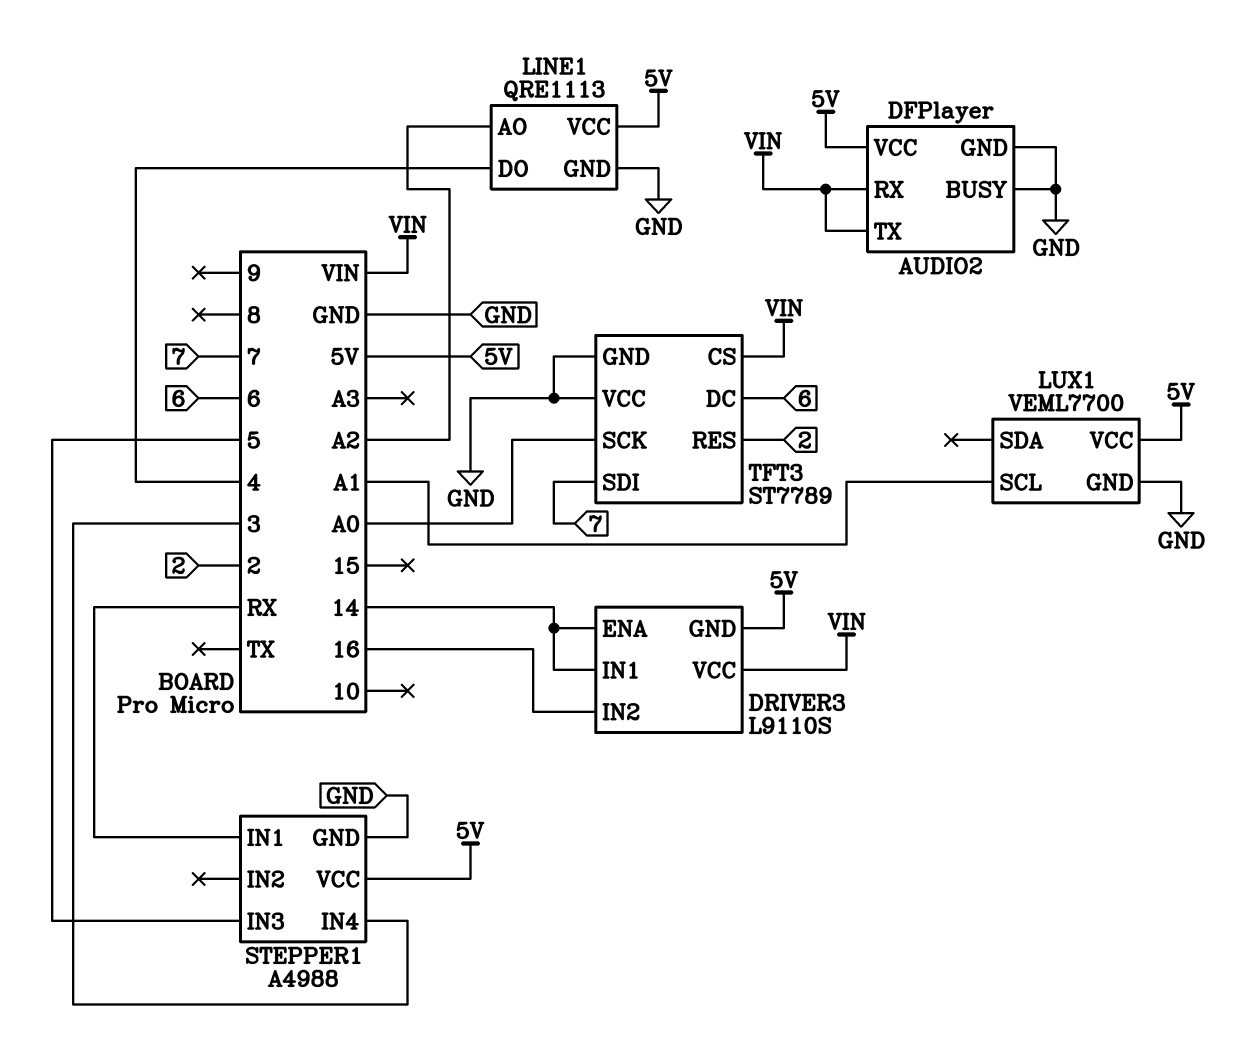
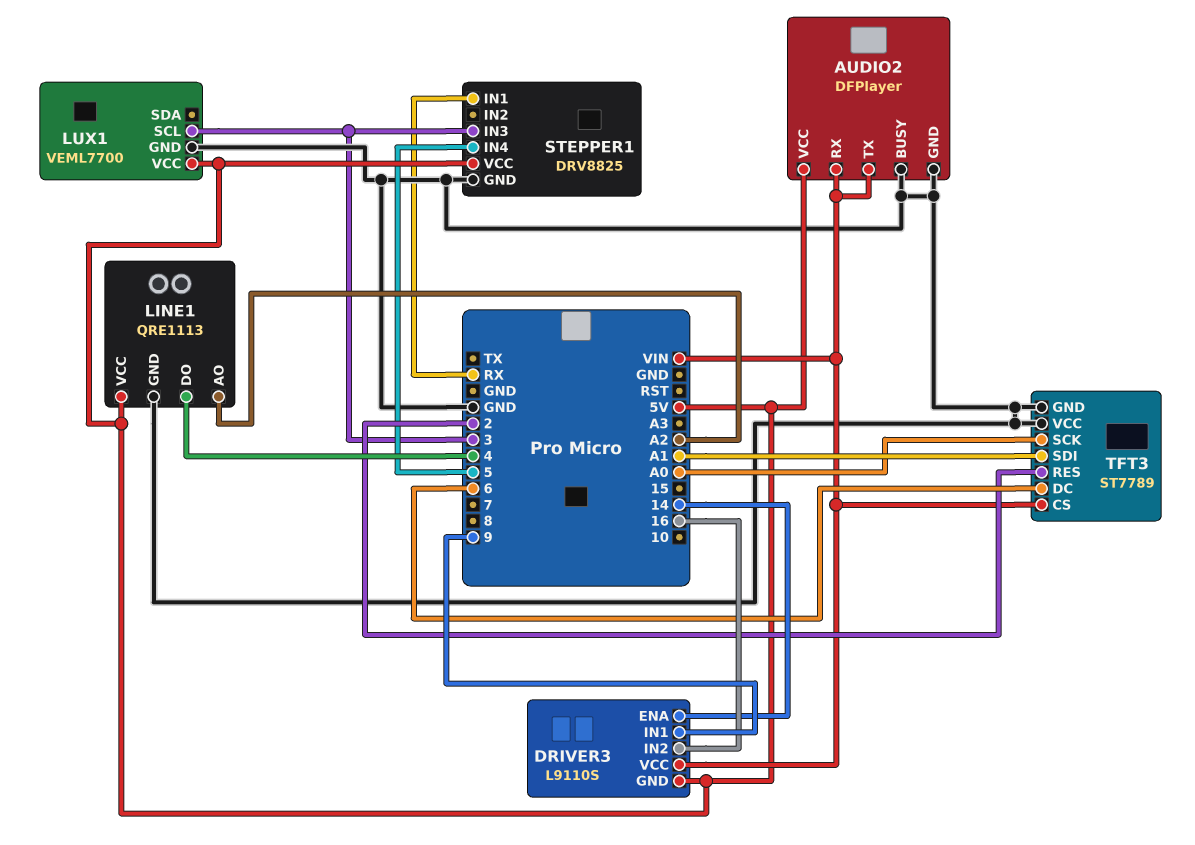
DRIVER3 pin IN1: 14 -> 9
LUX1 pin SCL: A1 -> 3
STEPPER1: A4988 -> DRV8825
STEPPER1 pin IN3: 5 -> 3
STEPPER1 pin IN4: 3 -> 5
TFT3 pin SDI: 7 -> A1

